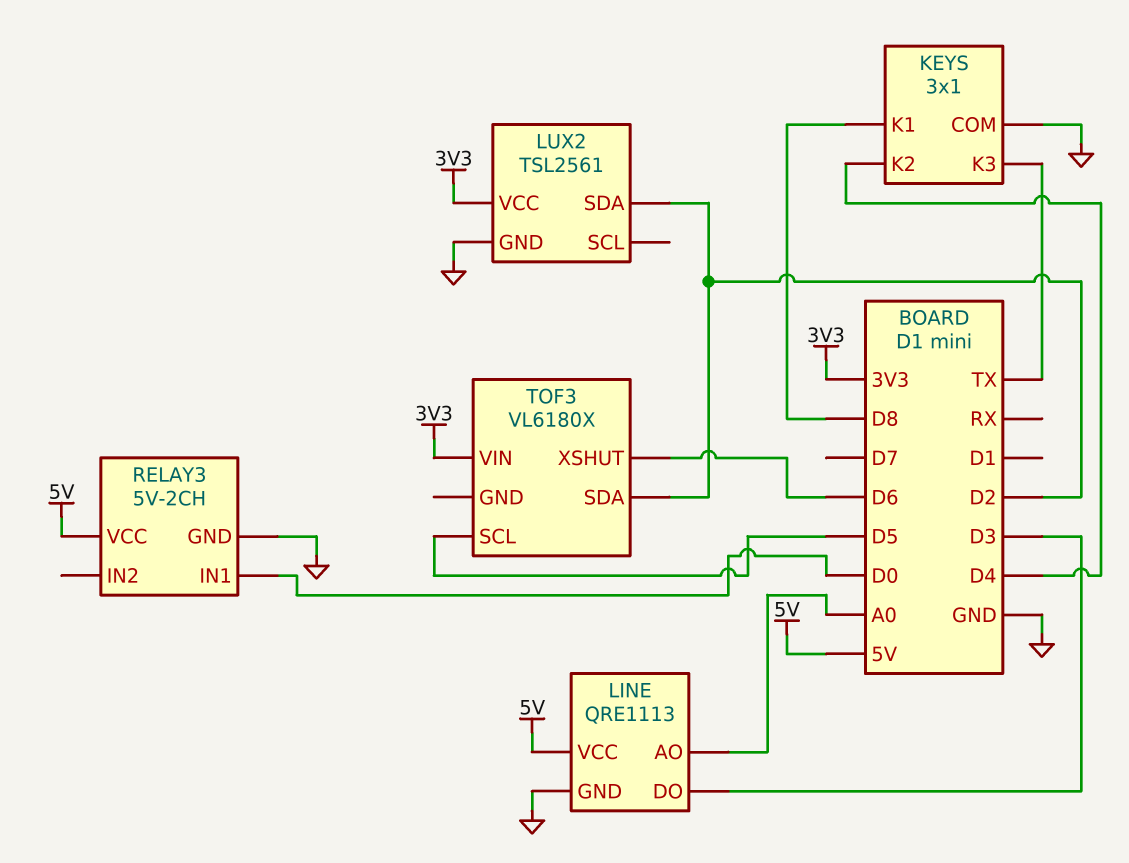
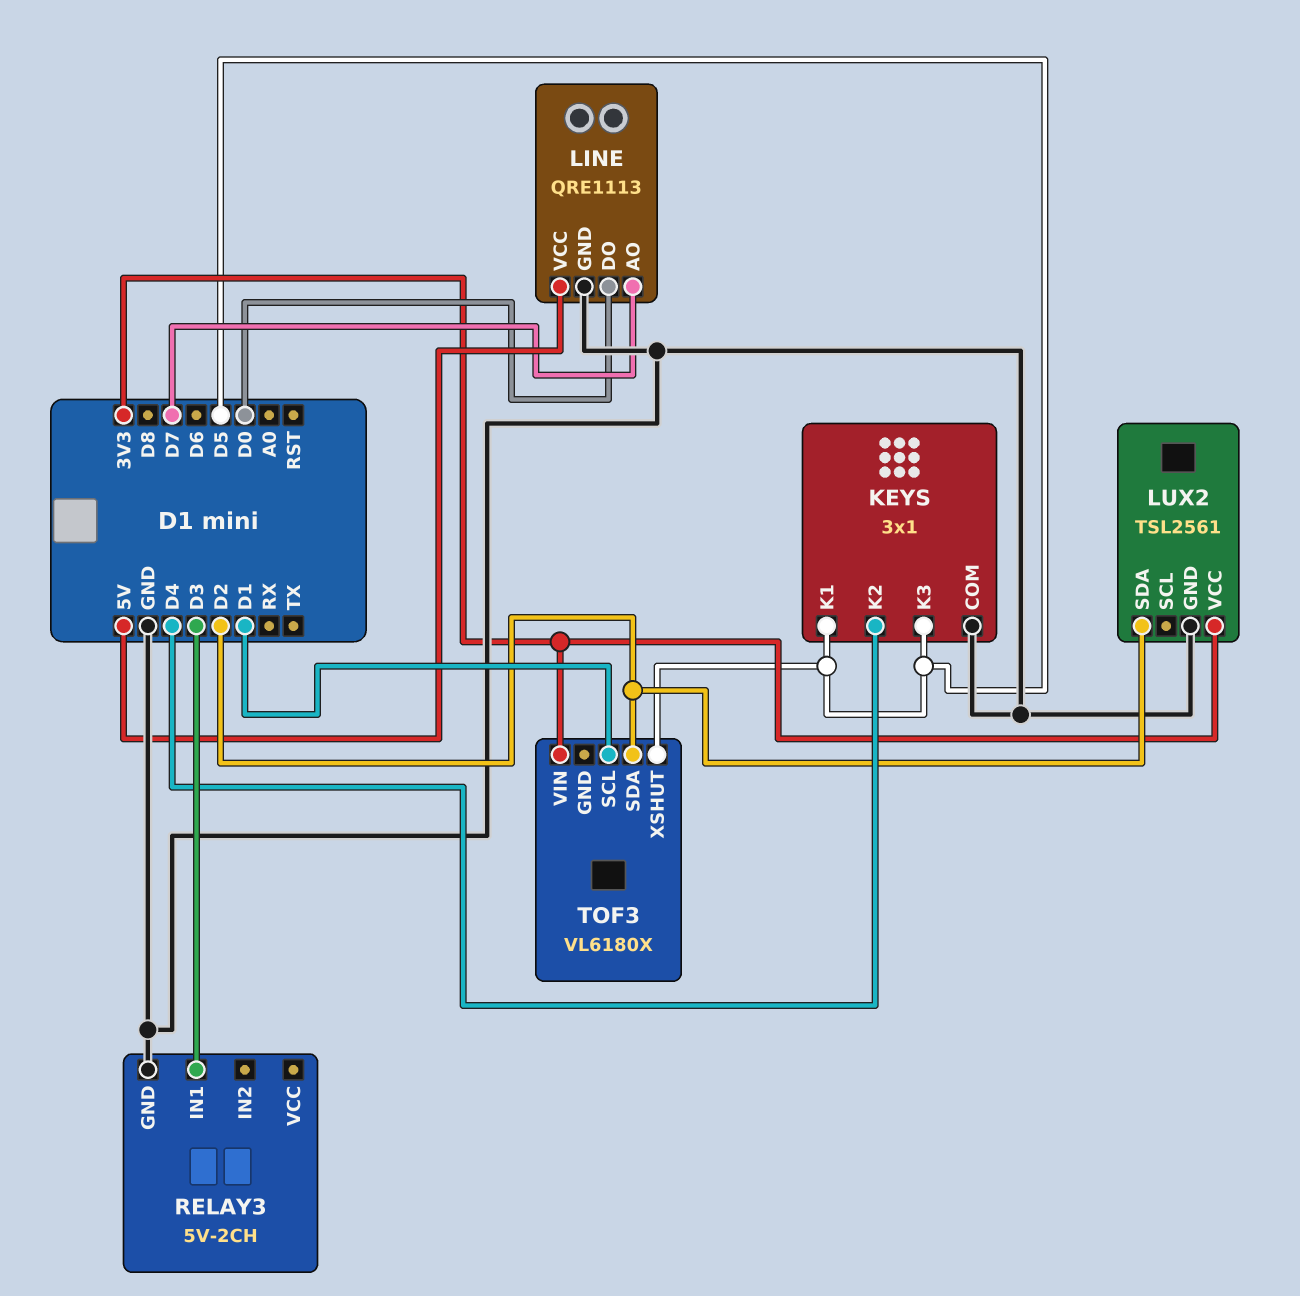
KEYS pin K1: D8 -> D5
KEYS pin K3: TX -> D5
LINE pin AO: A0 -> D7
LINE pin DO: D3 -> D0
RELAY3 pin IN1: D0 -> D3
RELAY3 pin VCC: 5V -> none
TOF3 pin SCL: D5 -> D1
TOF3 pin XSHUT: D6 -> D5

